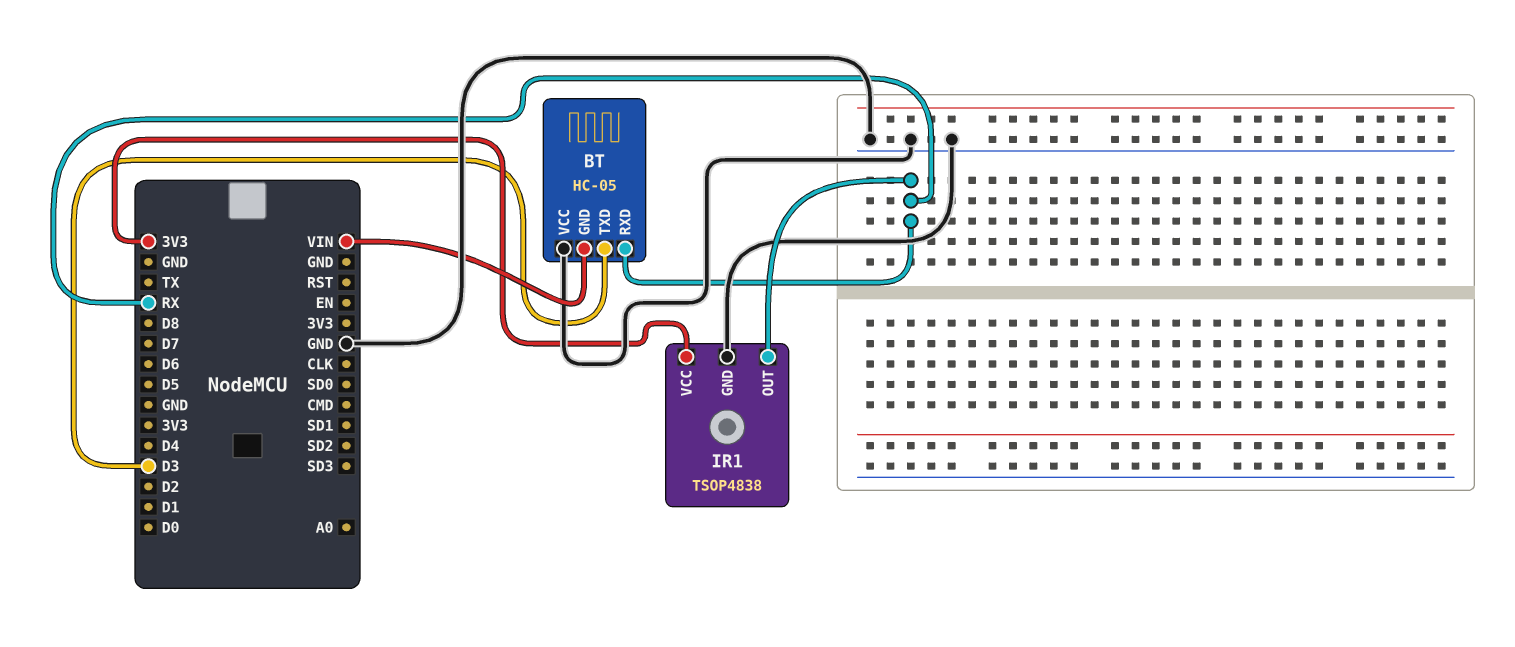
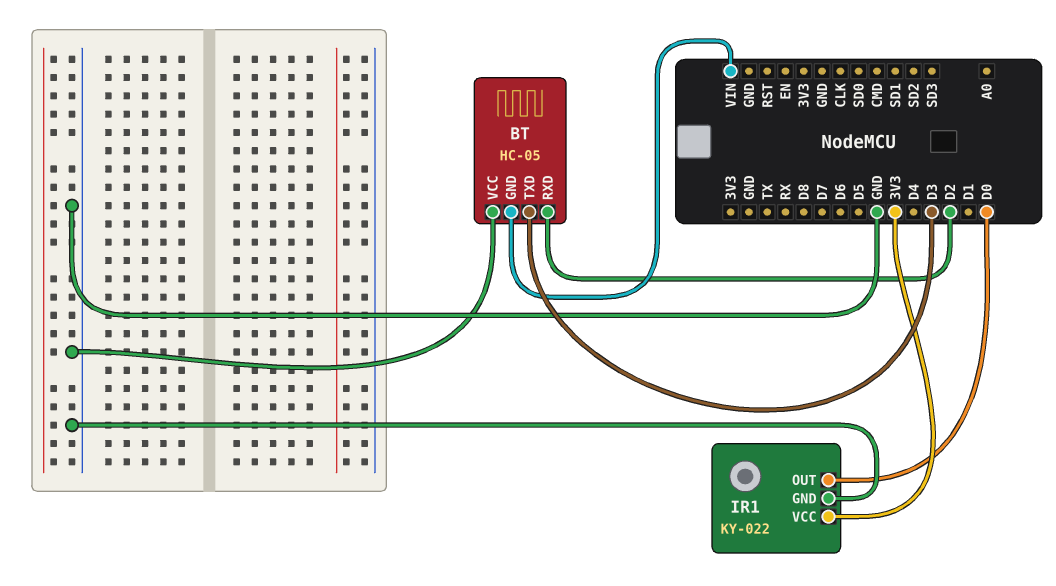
BT pin RXD: RX -> D2
IR1: TSOP4838 -> KY-022
IR1 pin OUT: RX -> D0

